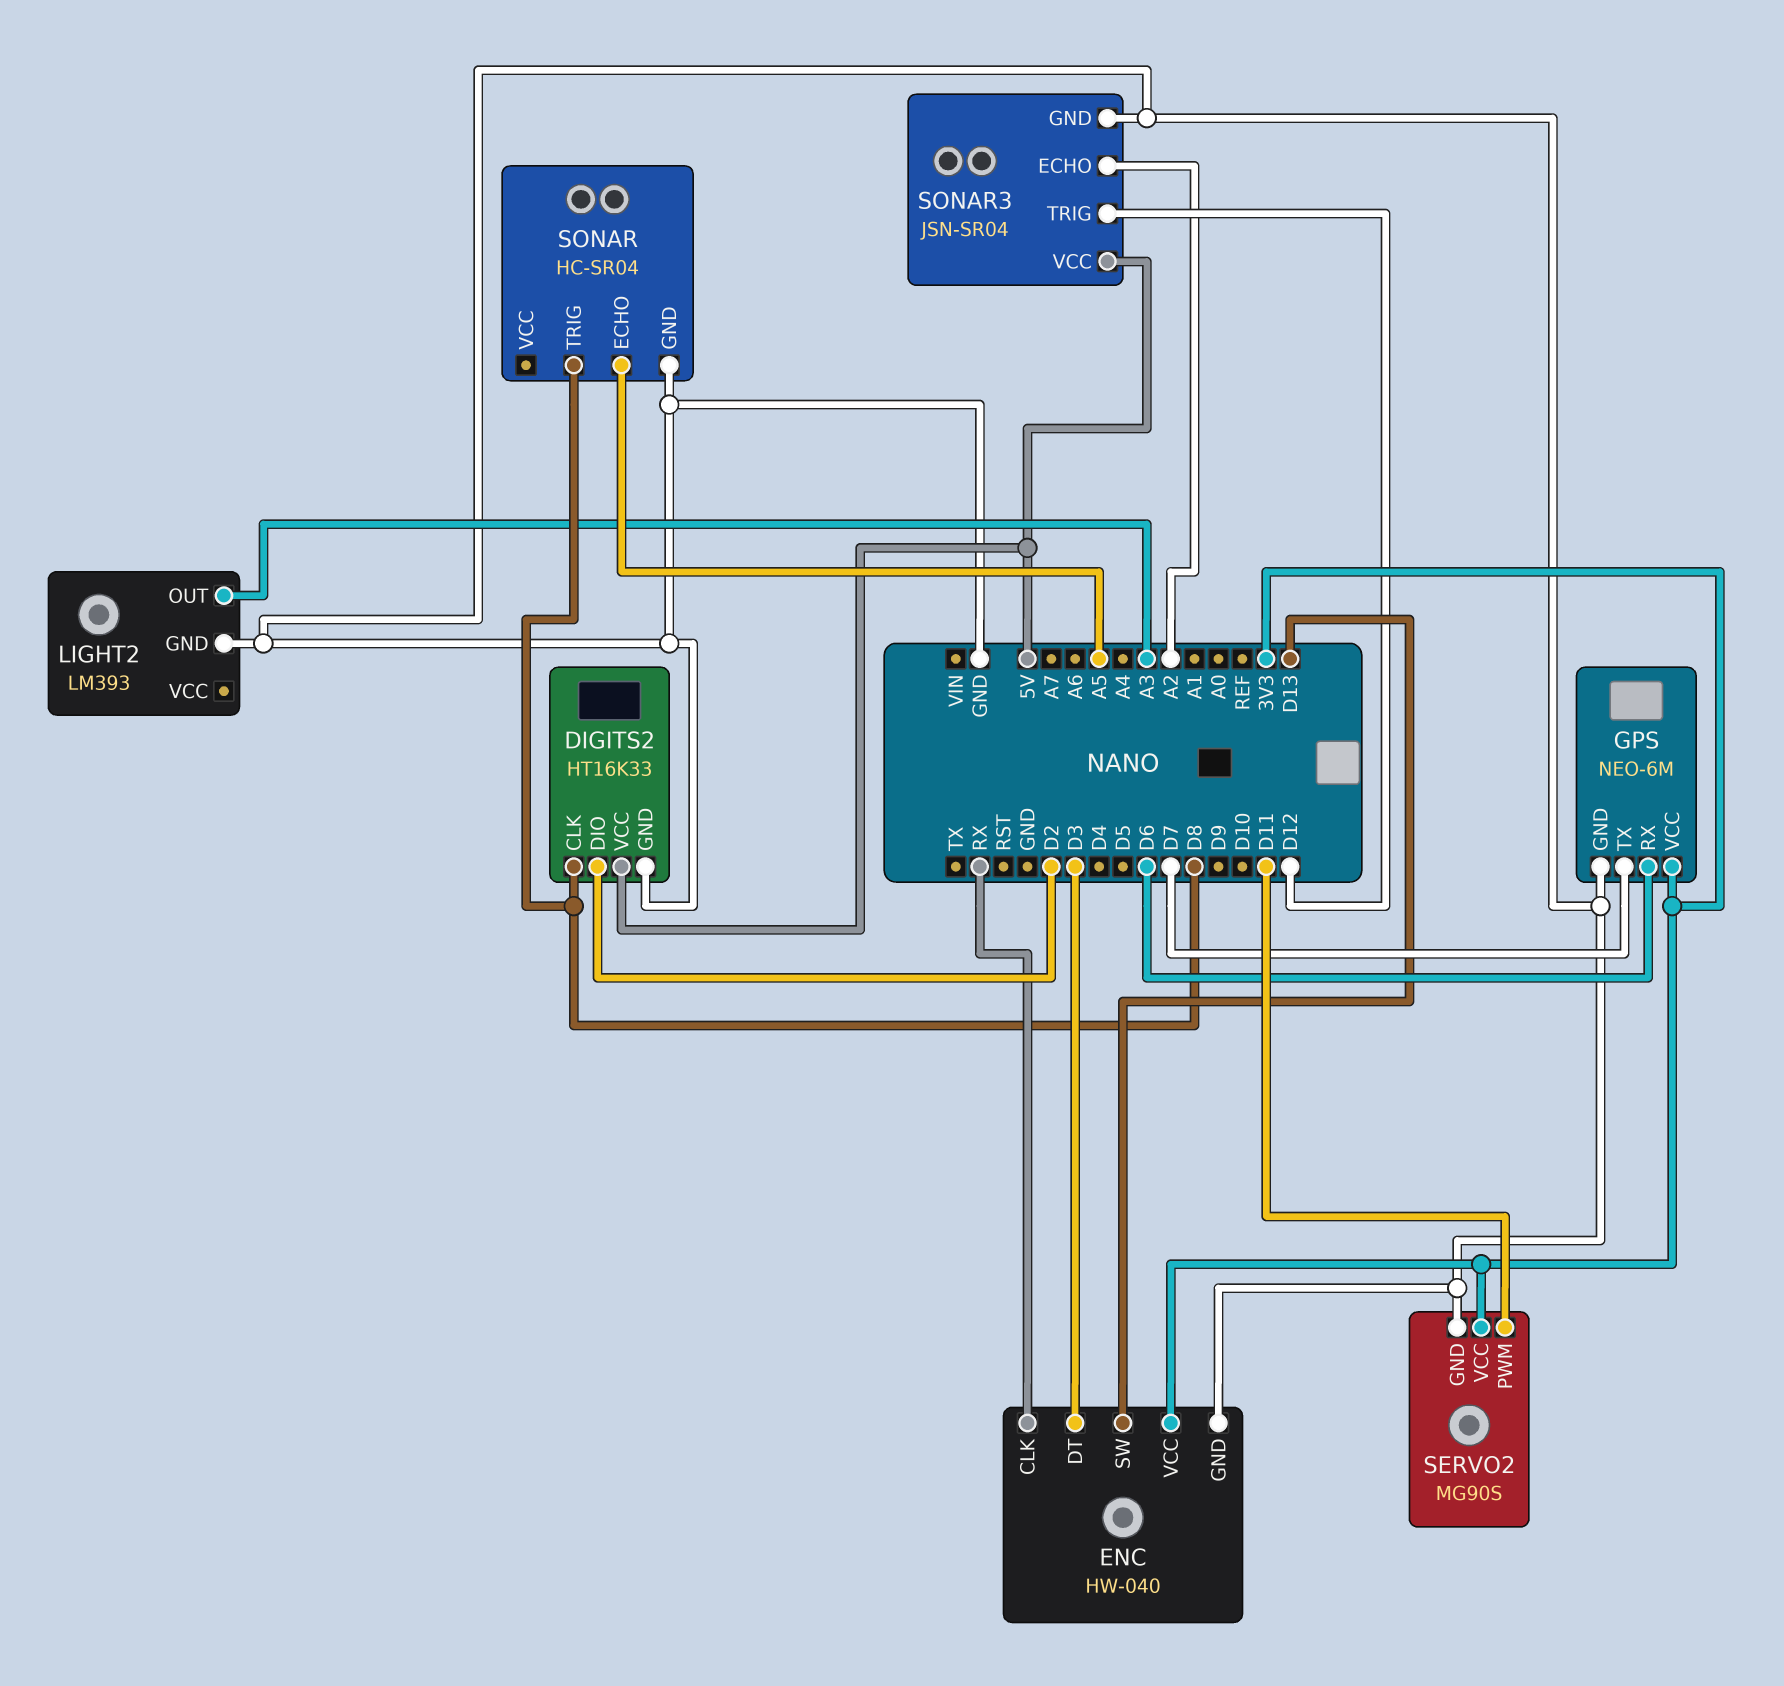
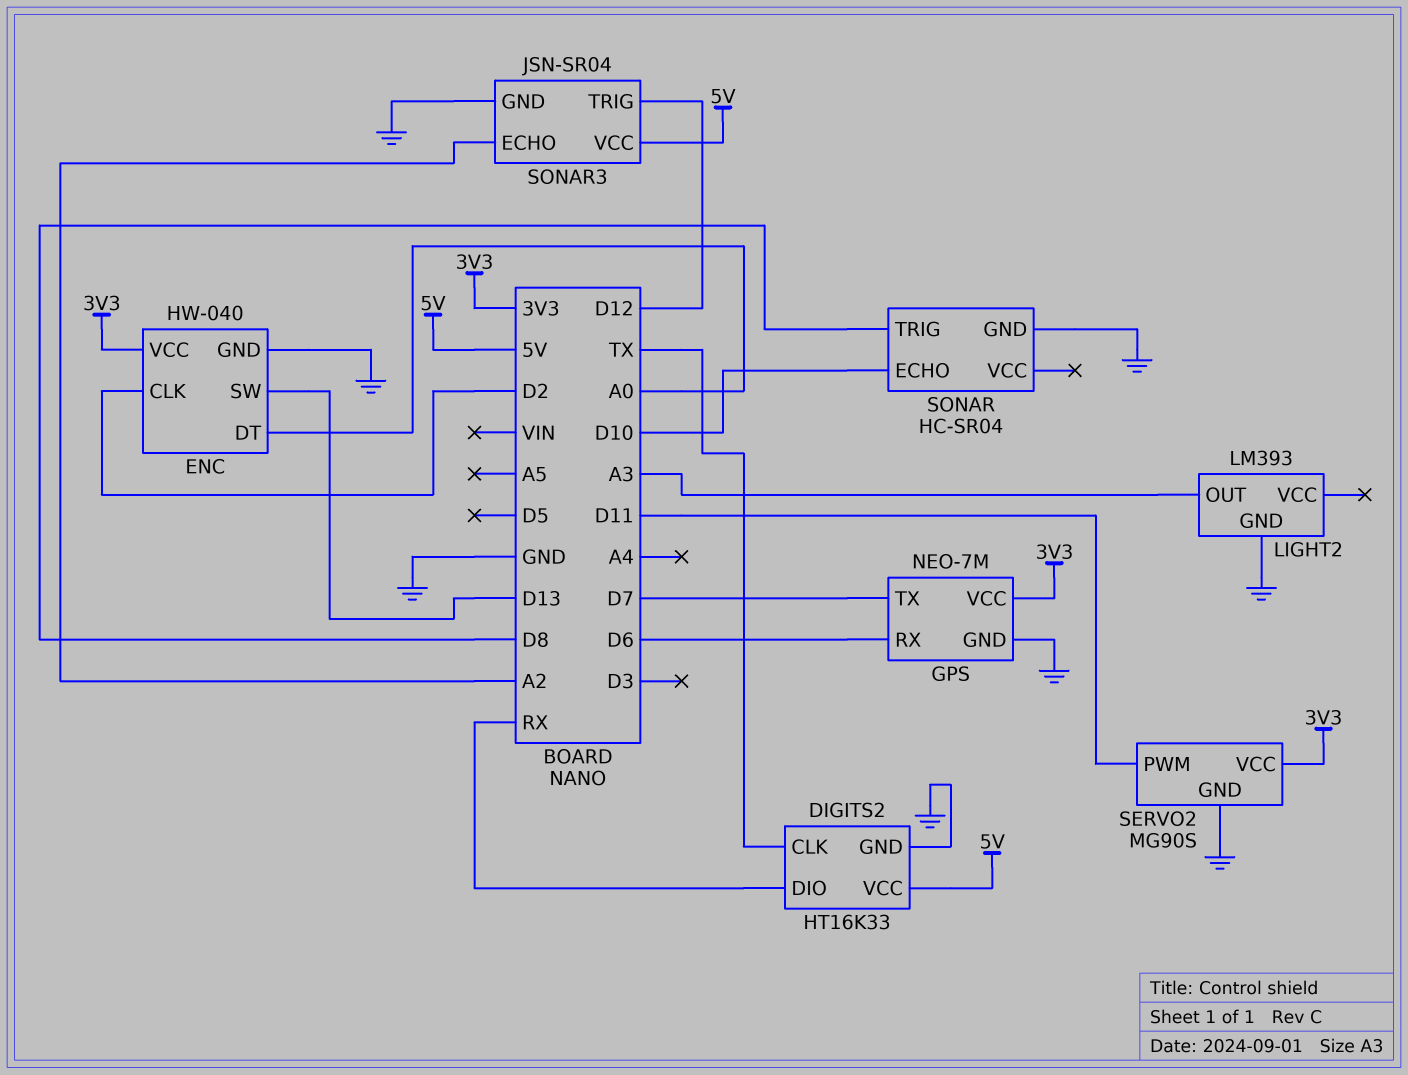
DIGITS2 pin CLK: D8 -> TX
DIGITS2 pin DIO: D2 -> RX
ENC pin CLK: RX -> D2
ENC pin DT: D3 -> A0
GPS: NEO-6M -> NEO-7M
SONAR pin ECHO: A5 -> D10

